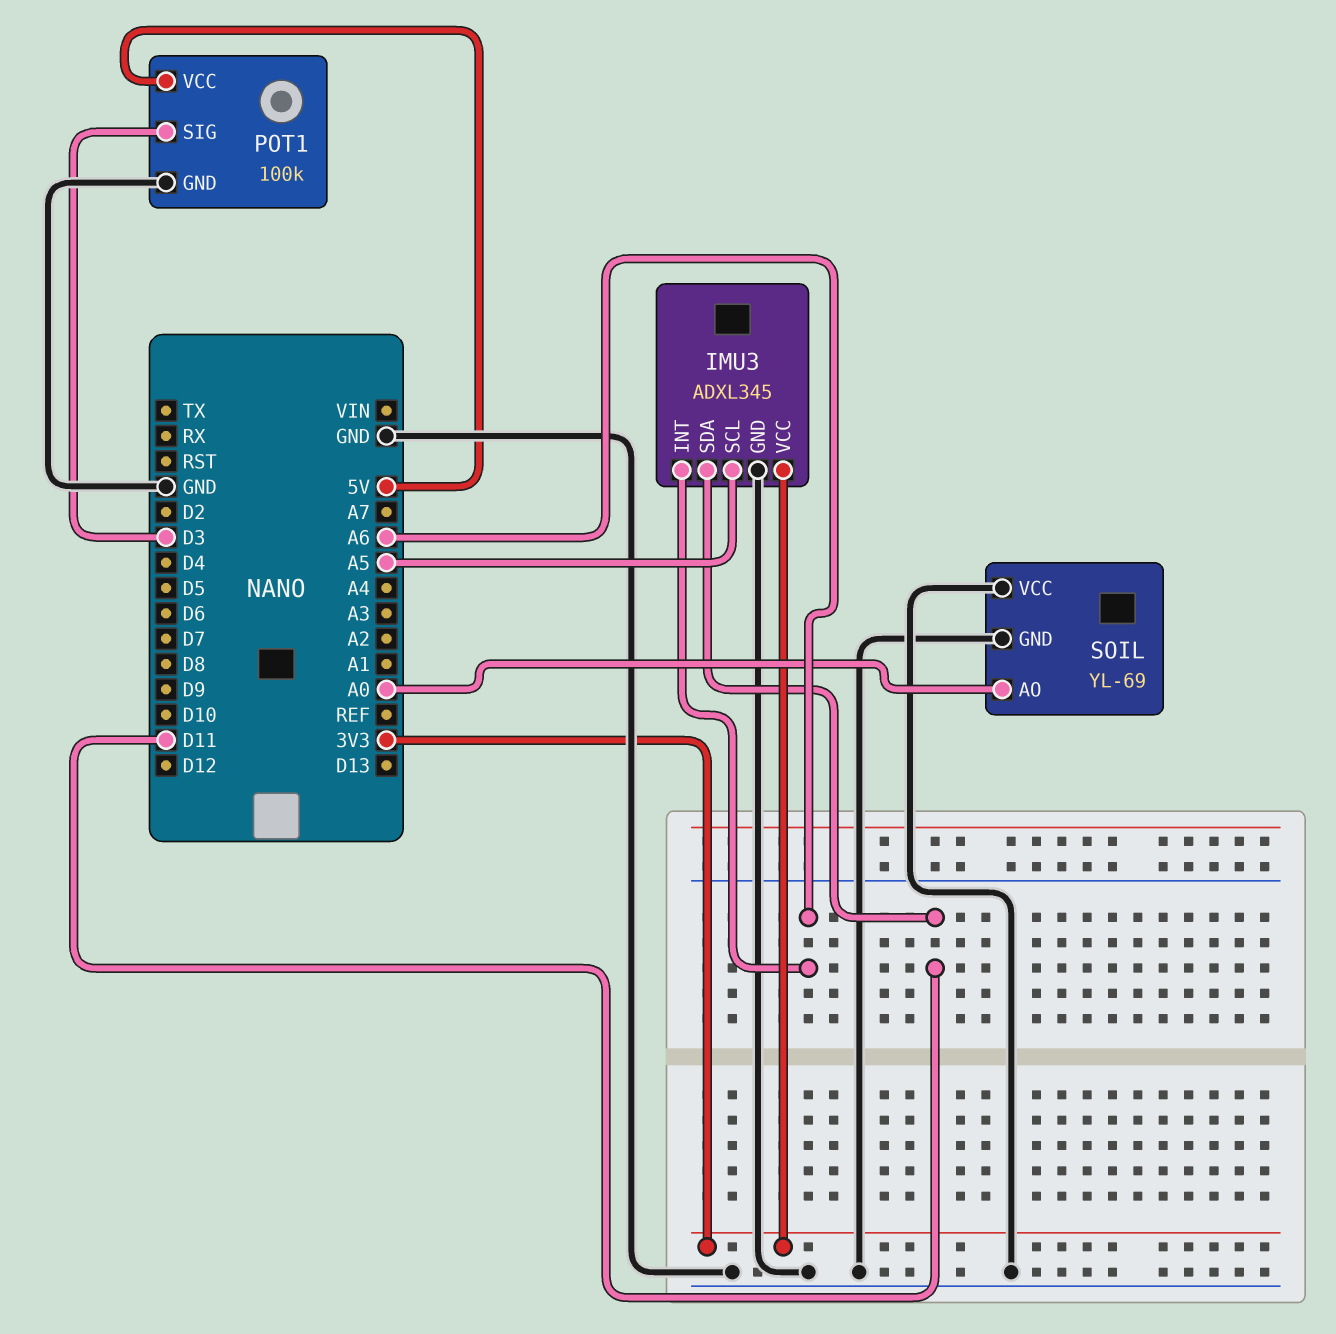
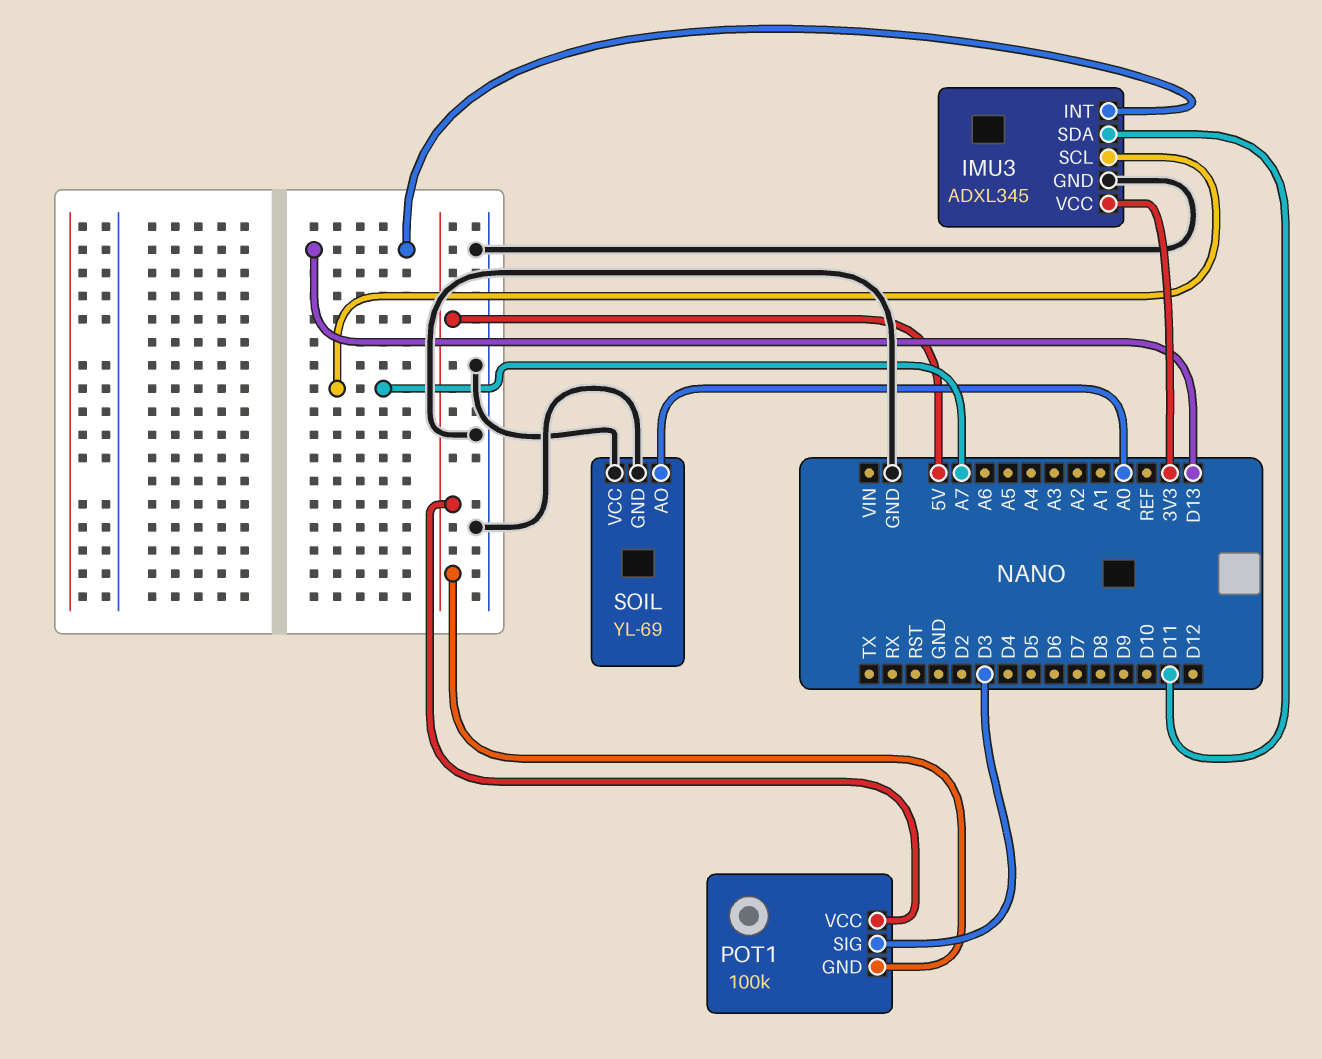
IMU3 pin INT: A6 -> D13
IMU3 pin SCL: A5 -> A7
POT1 pin GND: GND -> 5V

